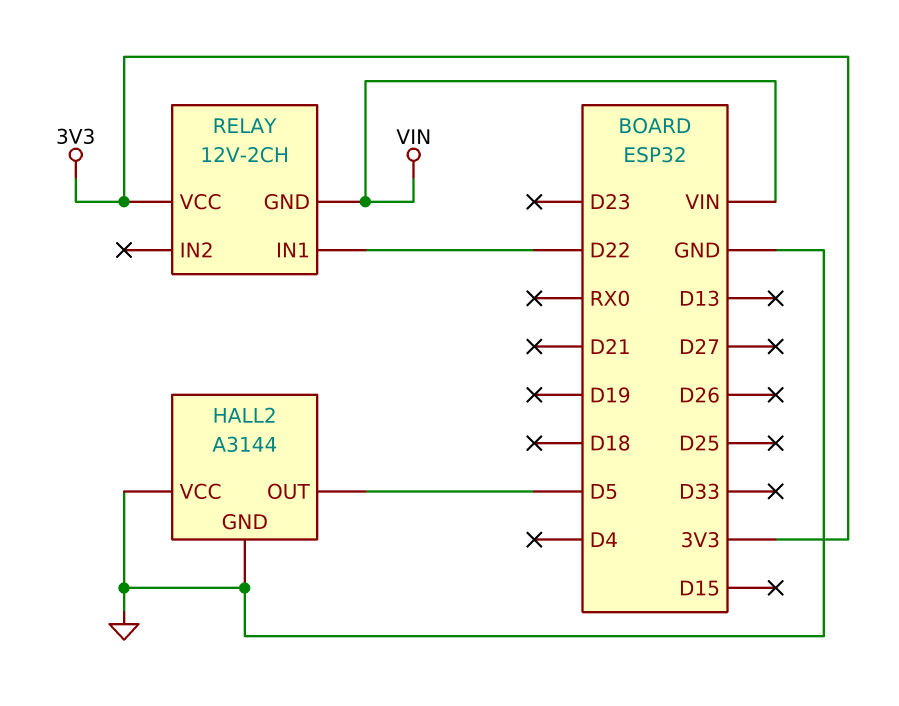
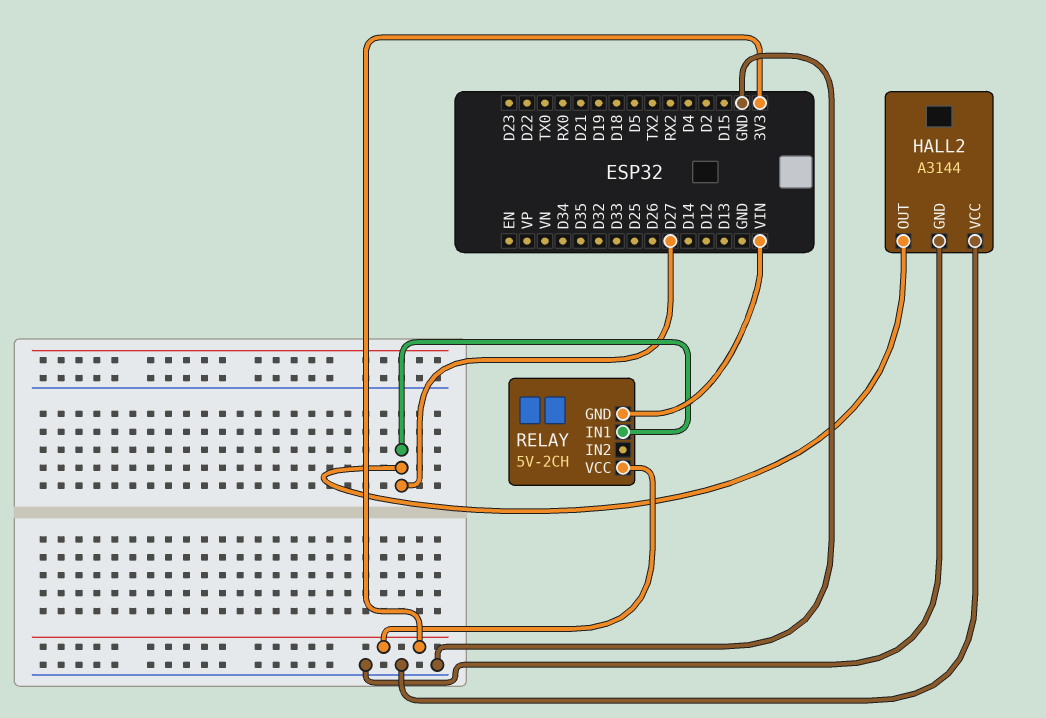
HALL2 pin OUT: D5 -> D27
RELAY: 12V-2CH -> 5V-2CH
RELAY pin IN1: D22 -> D27

